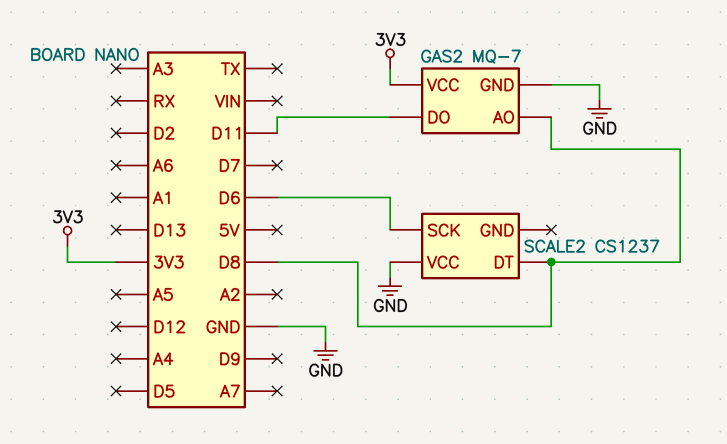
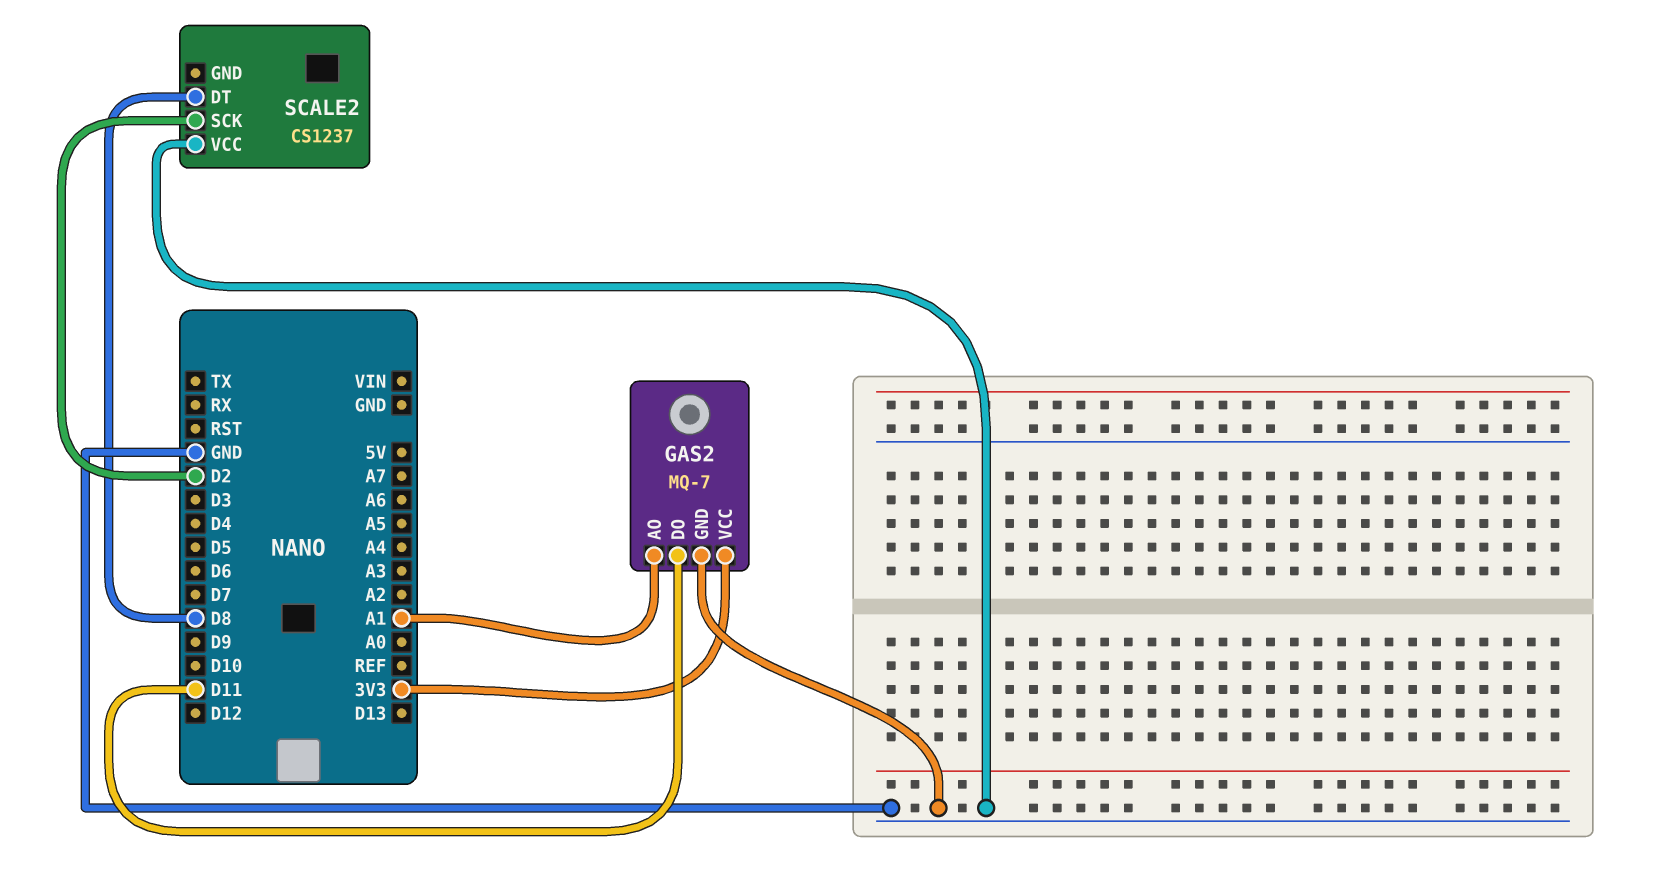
GAS2 pin AO: D8 -> A1
SCALE2 pin SCK: D6 -> D2

